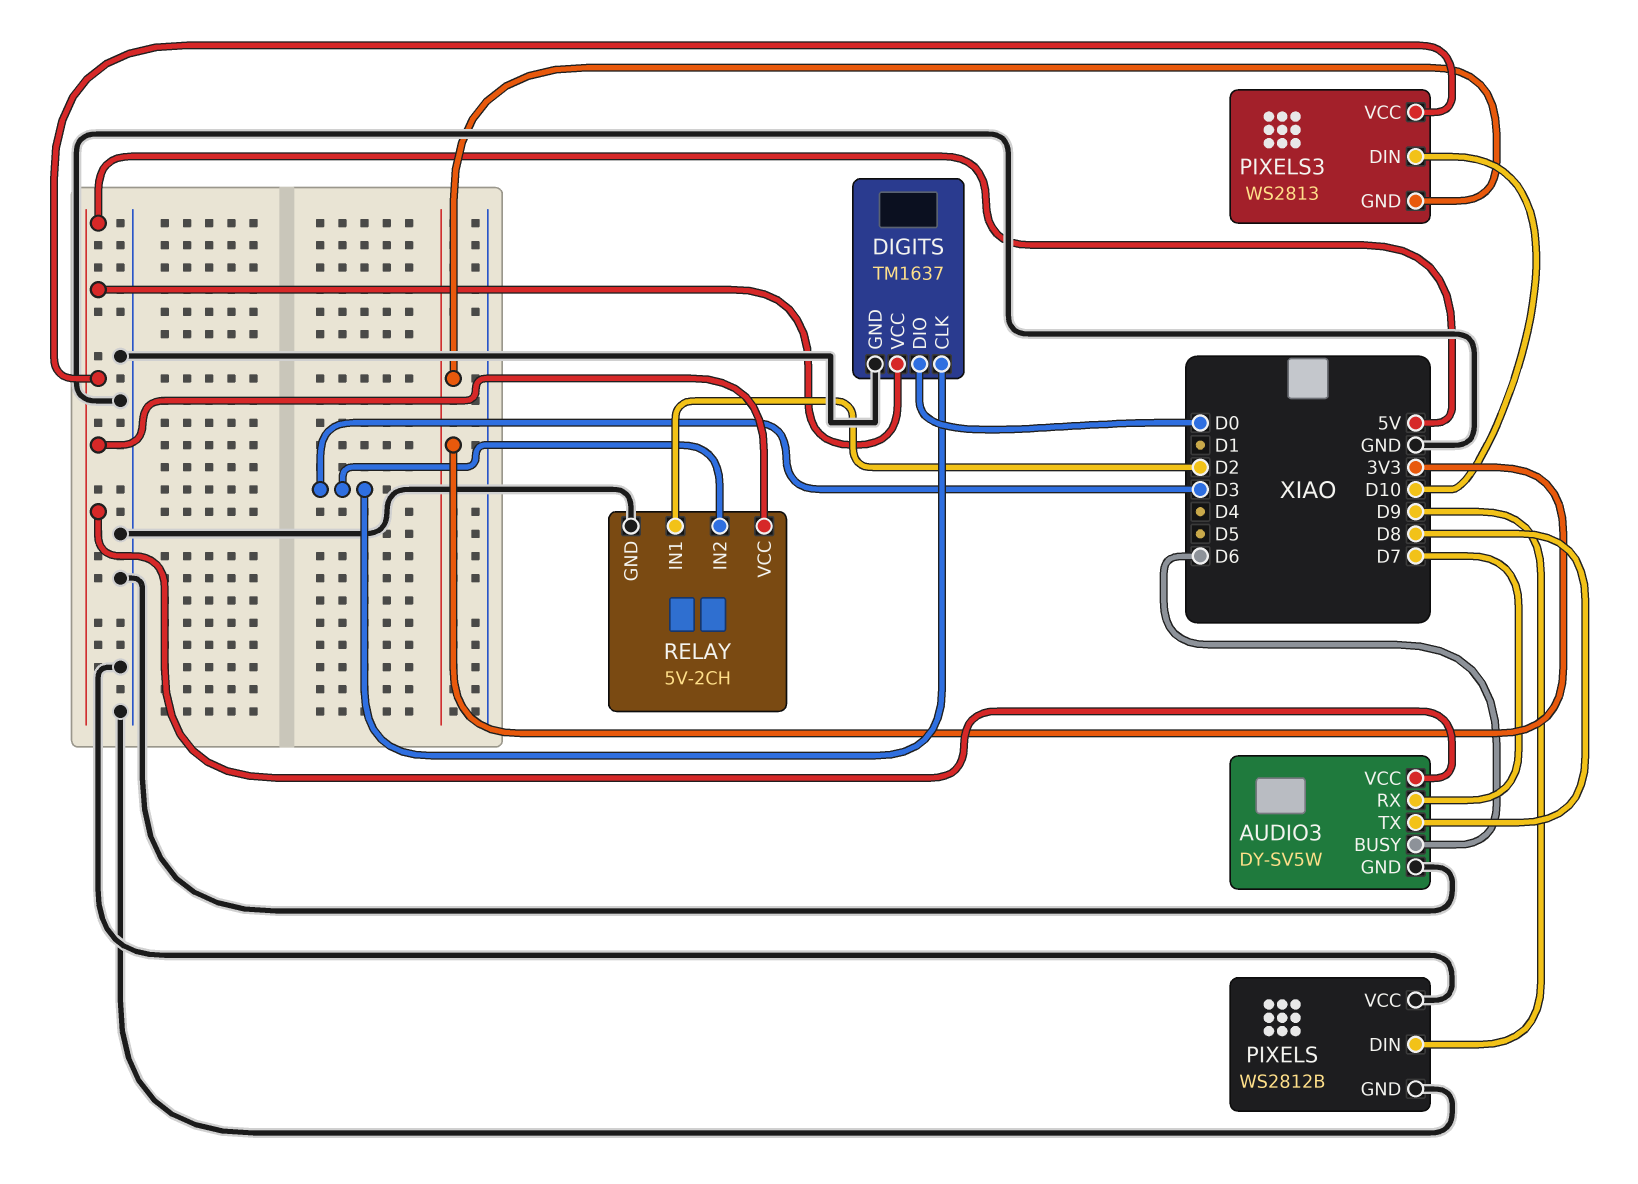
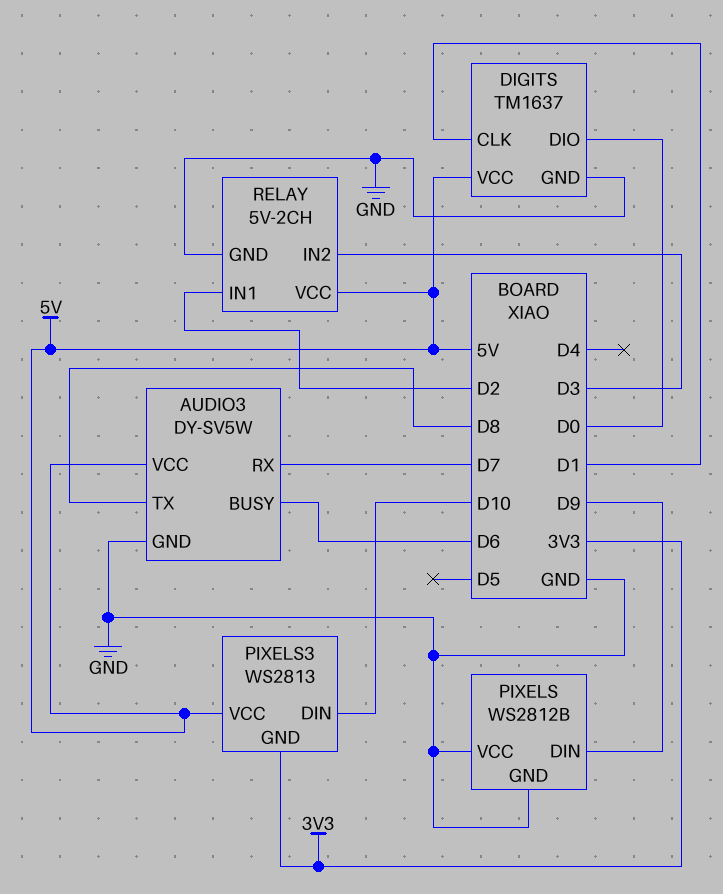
DIGITS pin CLK: D3 -> D1

